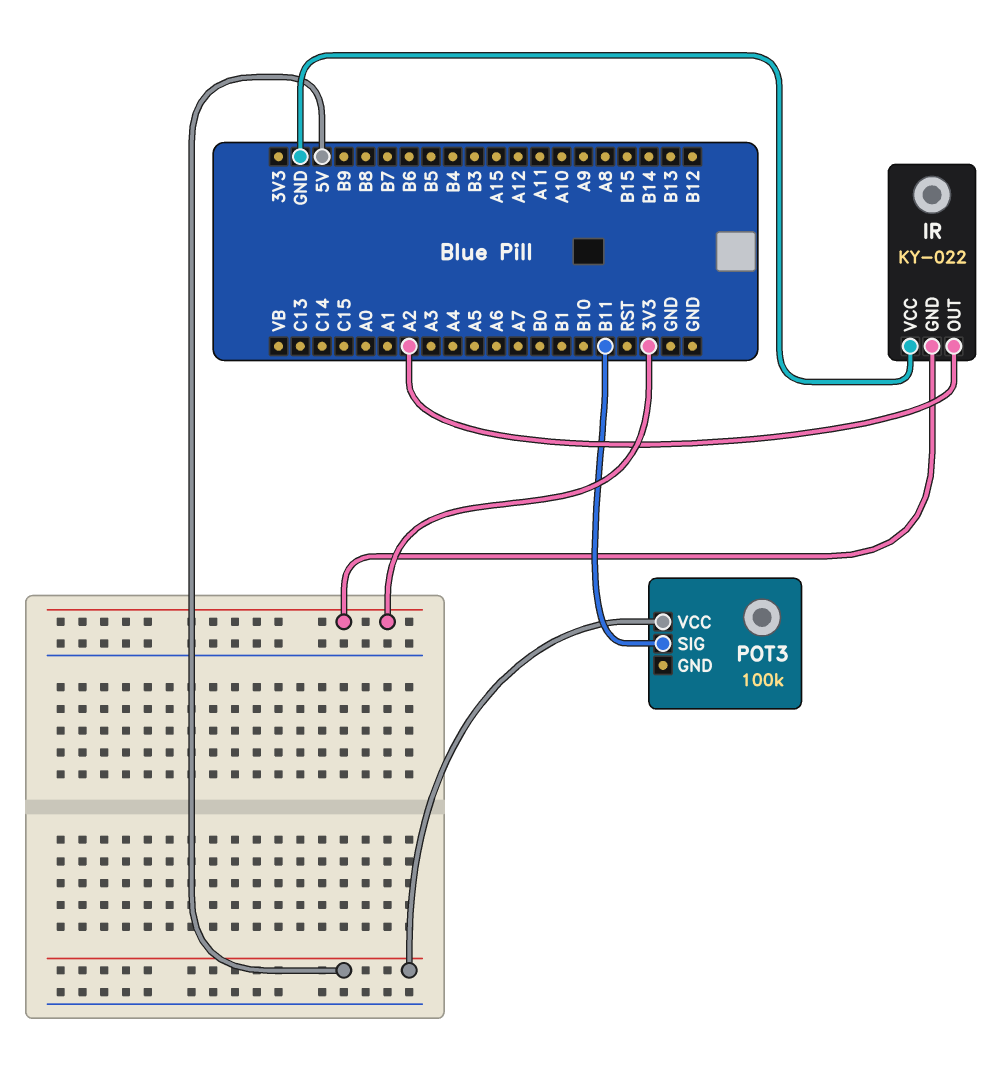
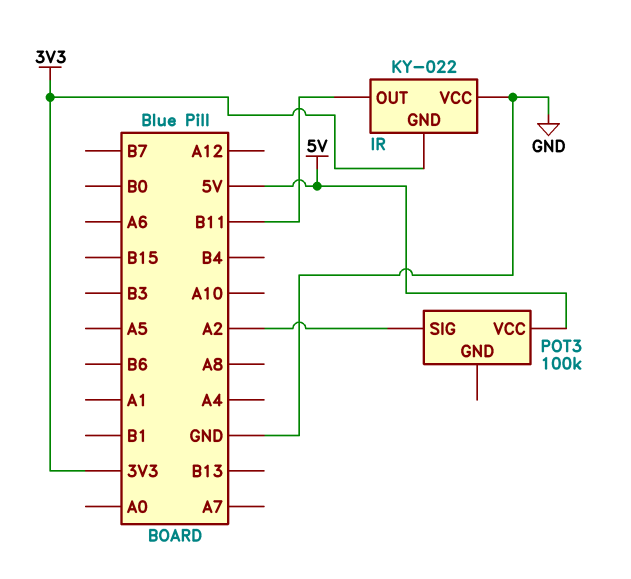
IR pin OUT: A2 -> B11
POT3 pin SIG: B11 -> A2

